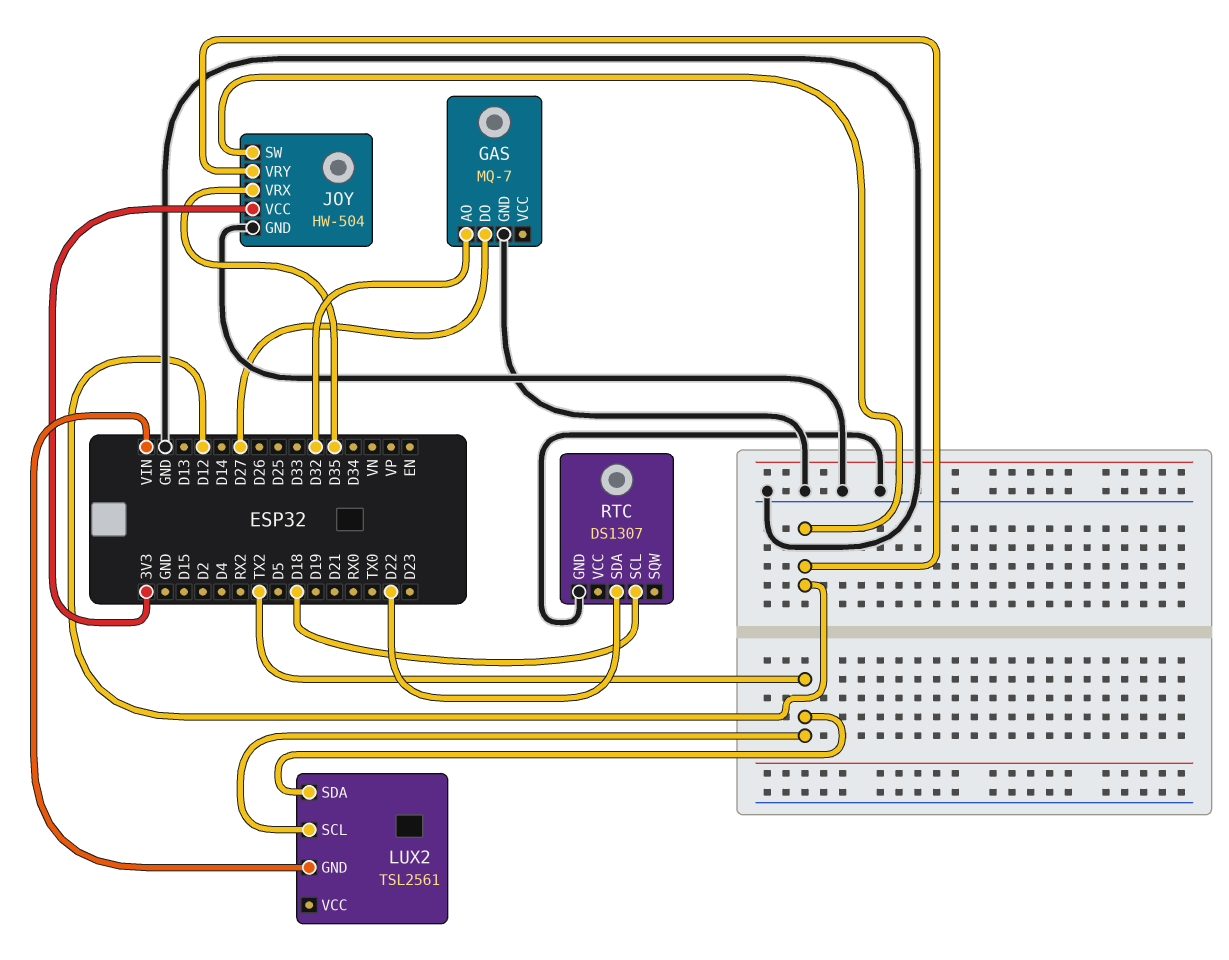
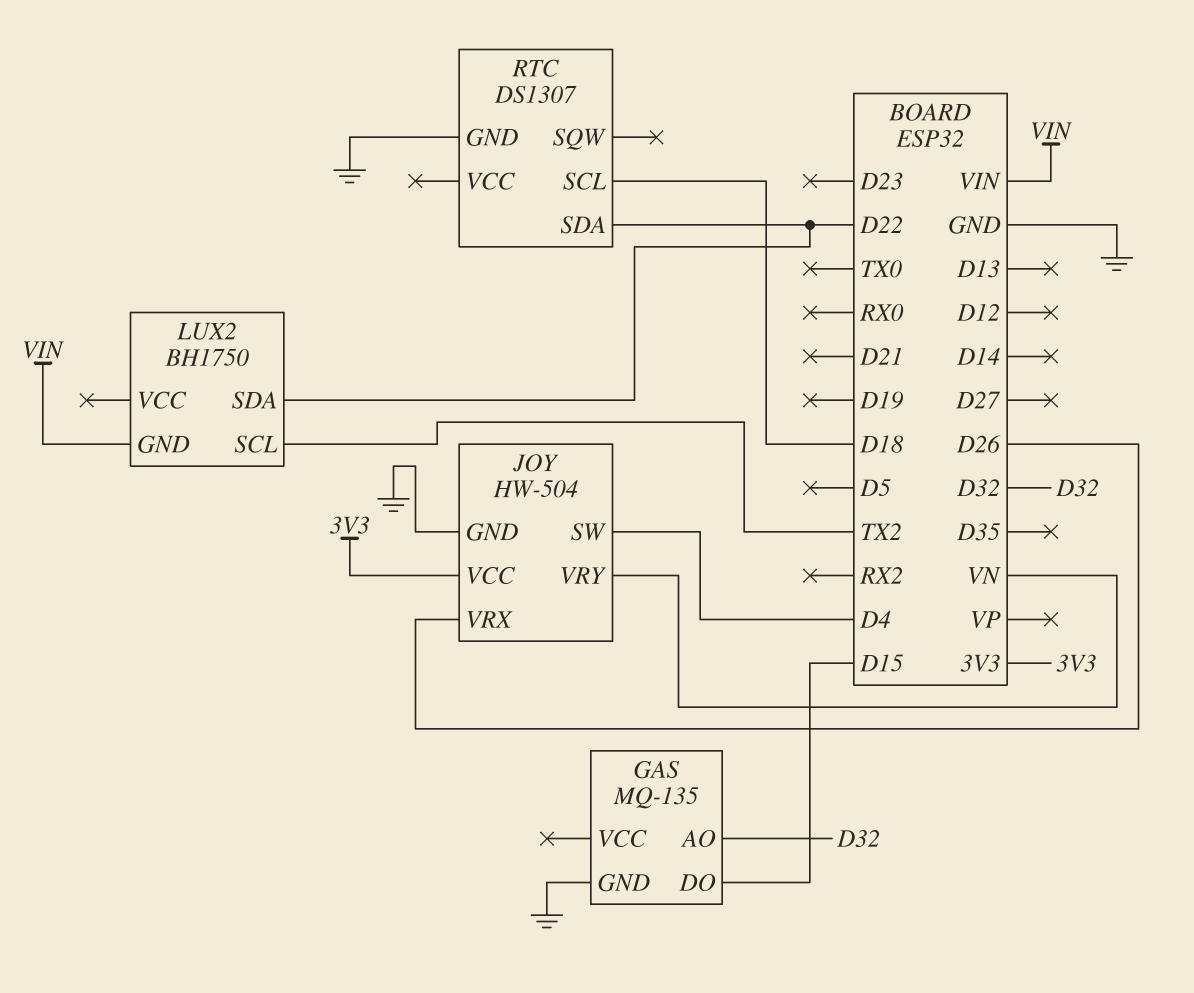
GAS: MQ-7 -> MQ-135
GAS pin DO: D27 -> D15
JOY pin SW: D12 -> D4
JOY pin VRX: D35 -> D26
JOY pin VRY: D12 -> VN
LUX2: TSL2561 -> BH1750
LUX2 pin SDA: TX2 -> D22

